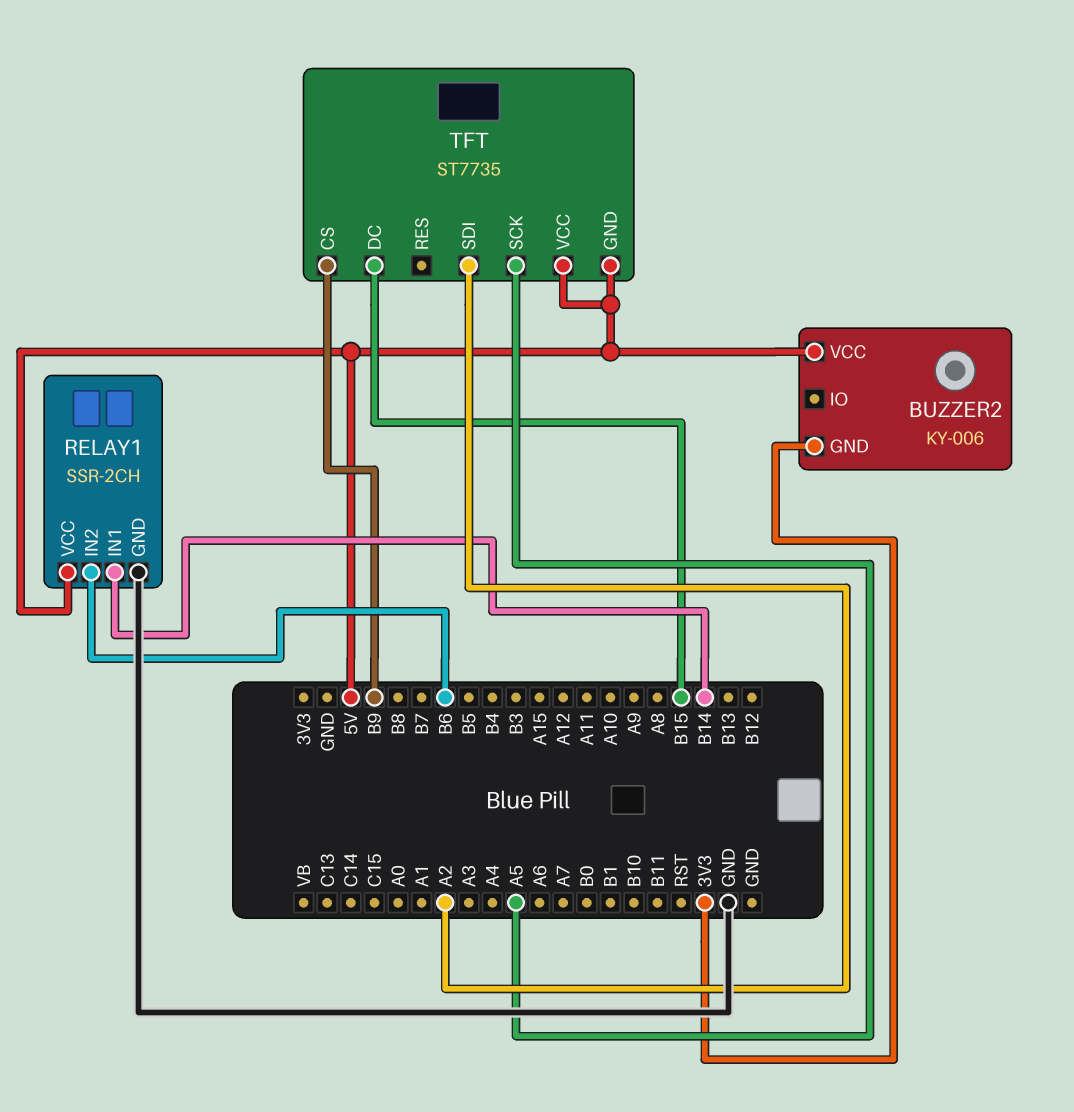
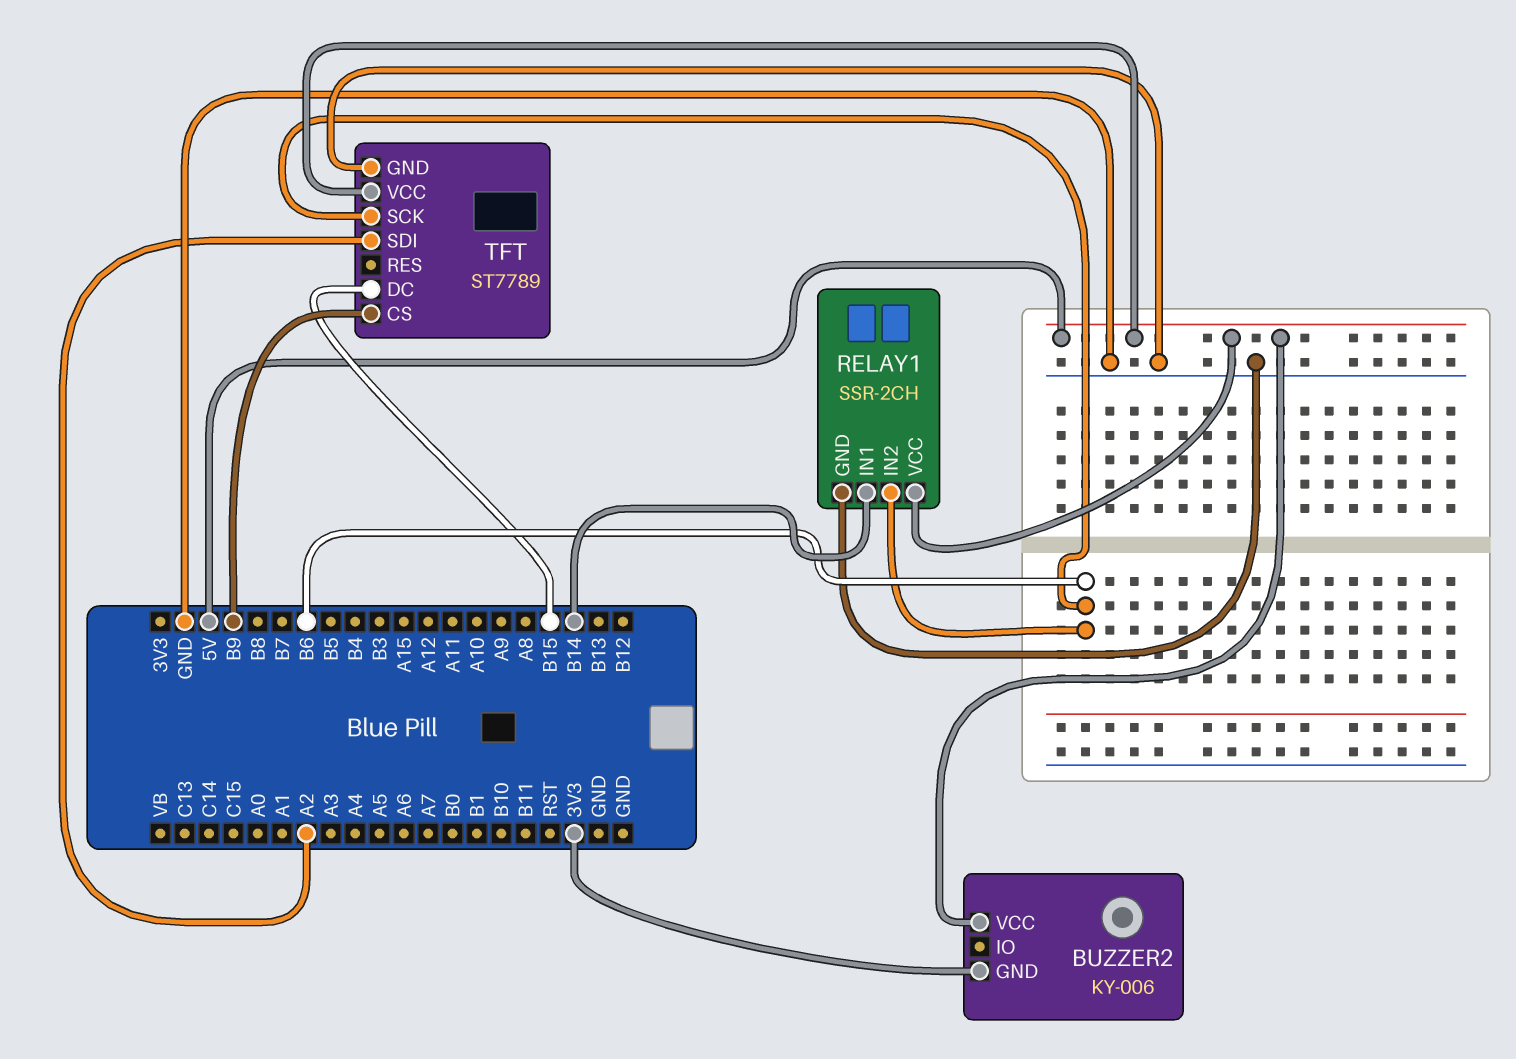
TFT: ST7735 -> ST7789
TFT pin GND: 5V -> GND
TFT pin SCK: A5 -> B6

